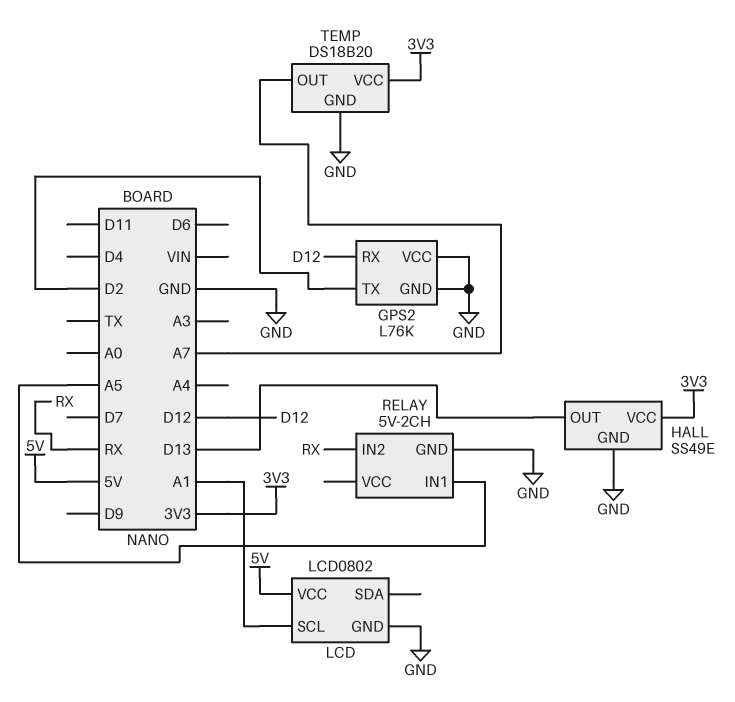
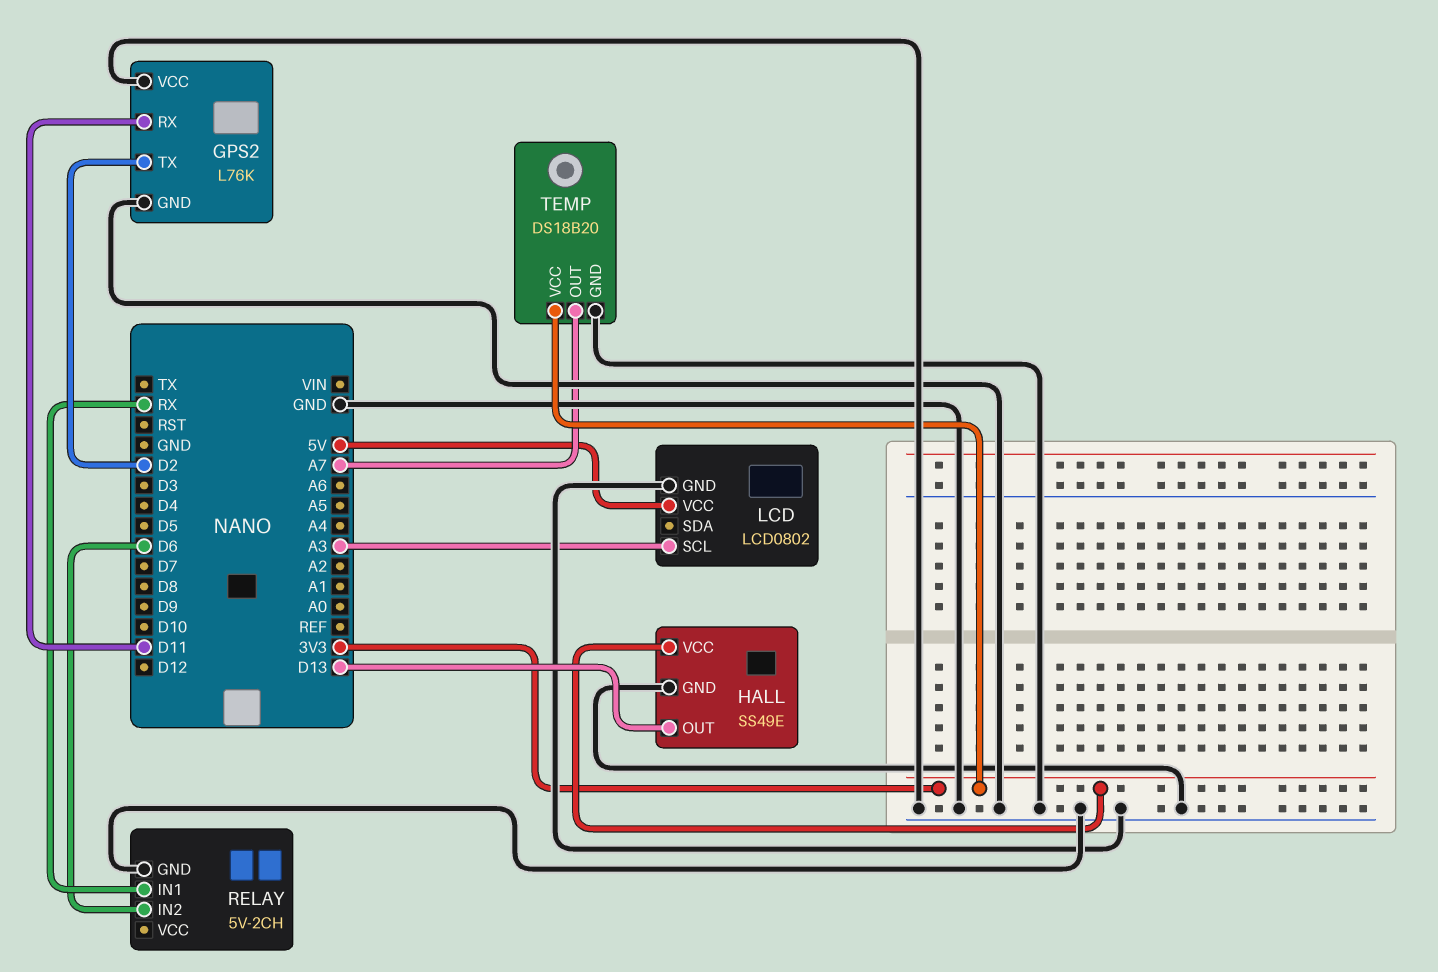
GPS2 pin RX: D12 -> D11
LCD pin SCL: A1 -> A3
RELAY pin IN1: A5 -> RX
RELAY pin IN2: RX -> D6

